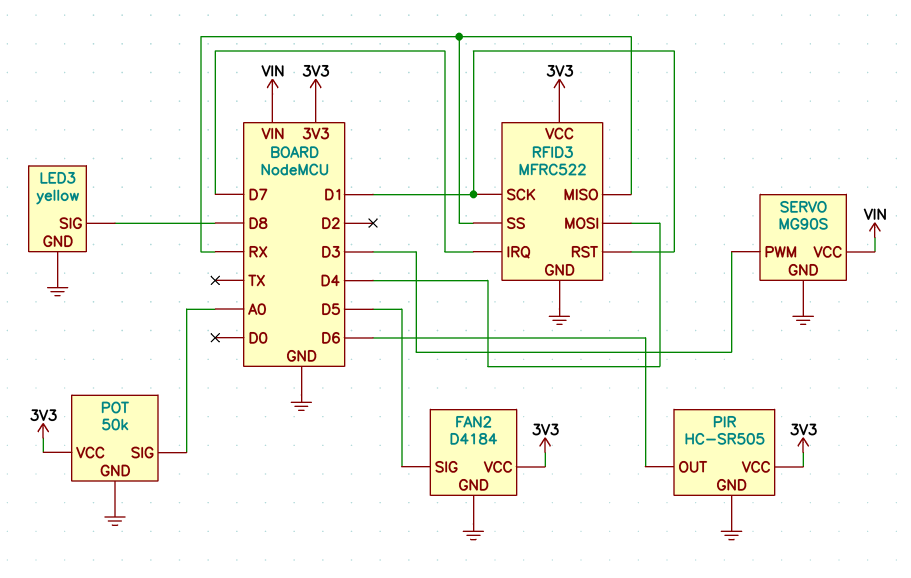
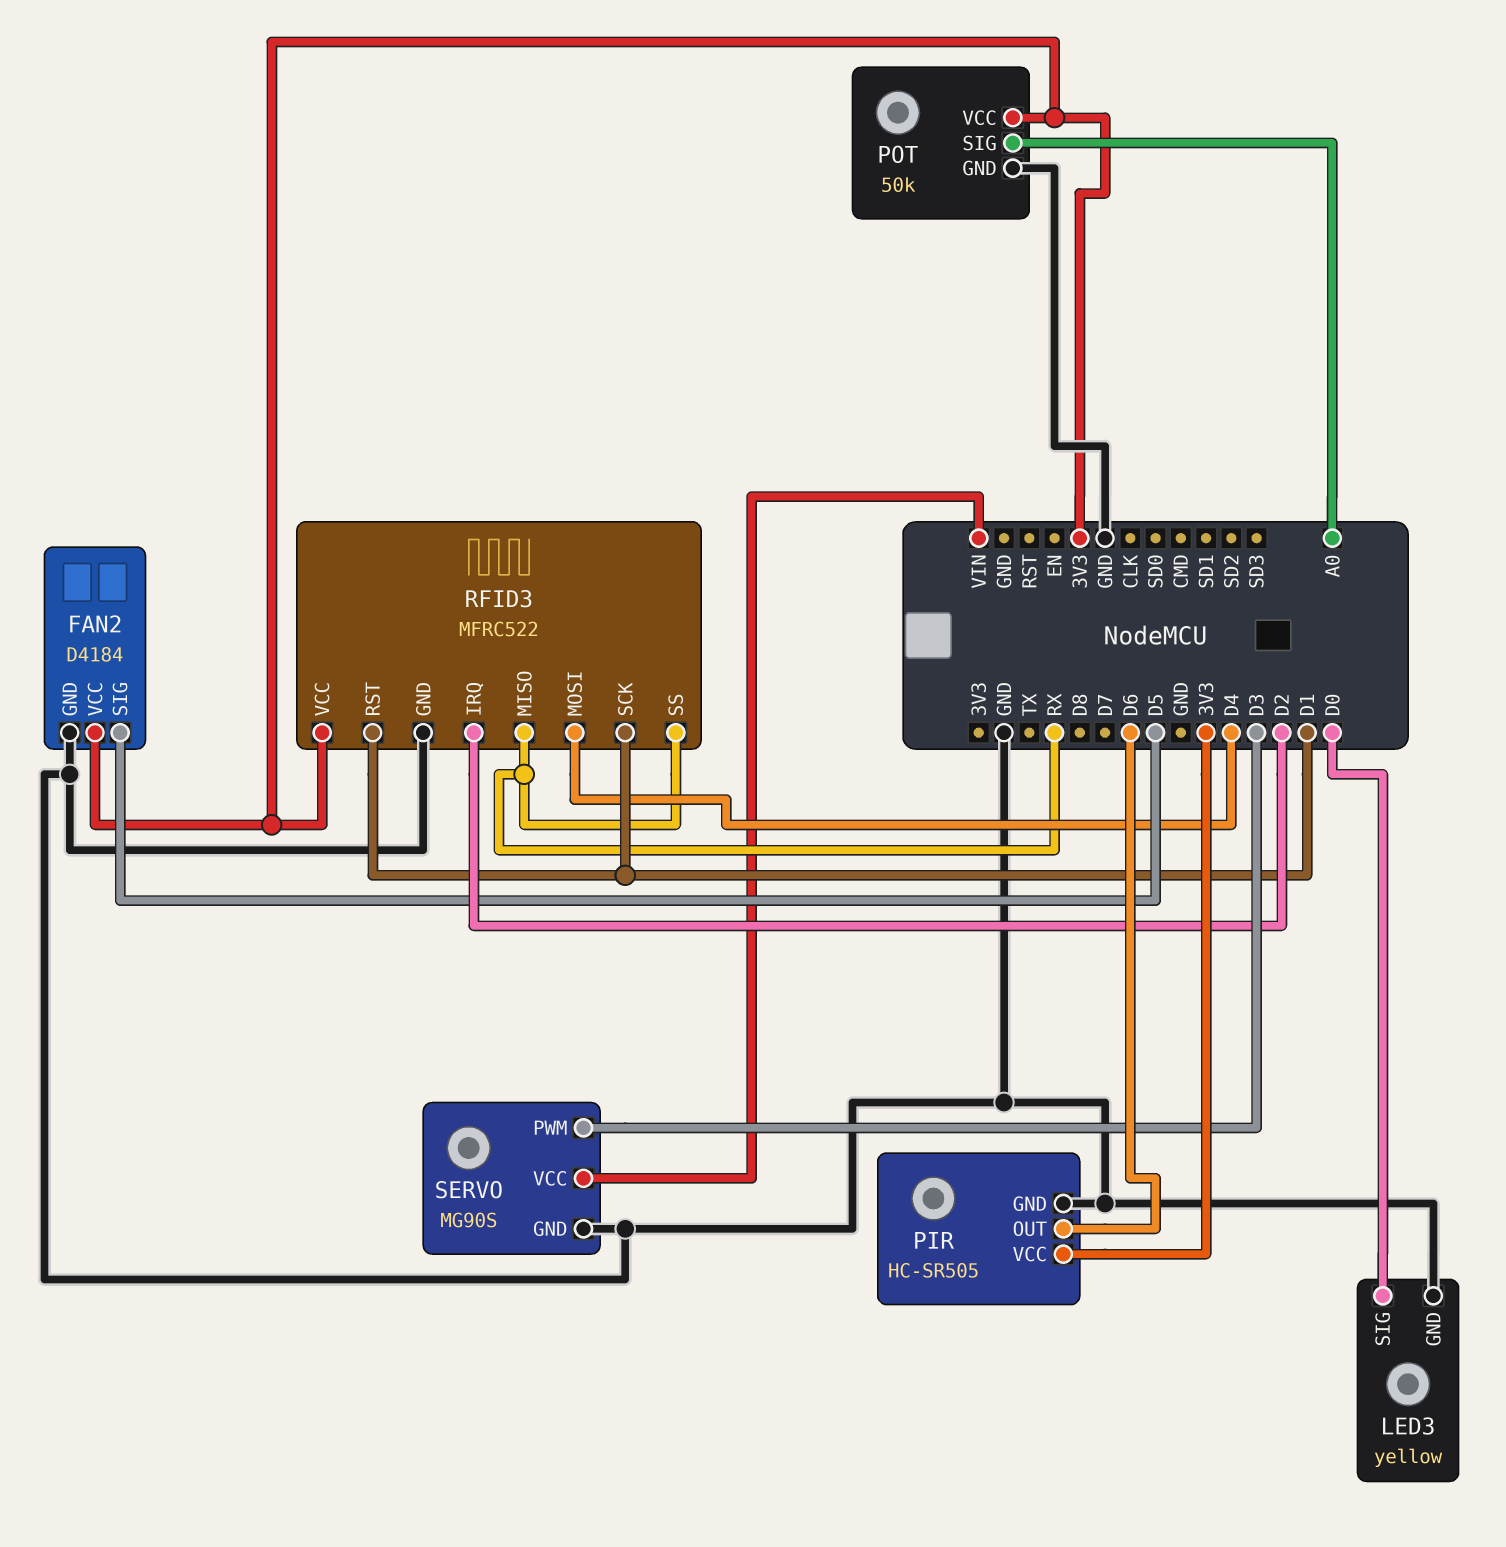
LED3 pin SIG: D8 -> D0
RFID3 pin IRQ: D7 -> D2

